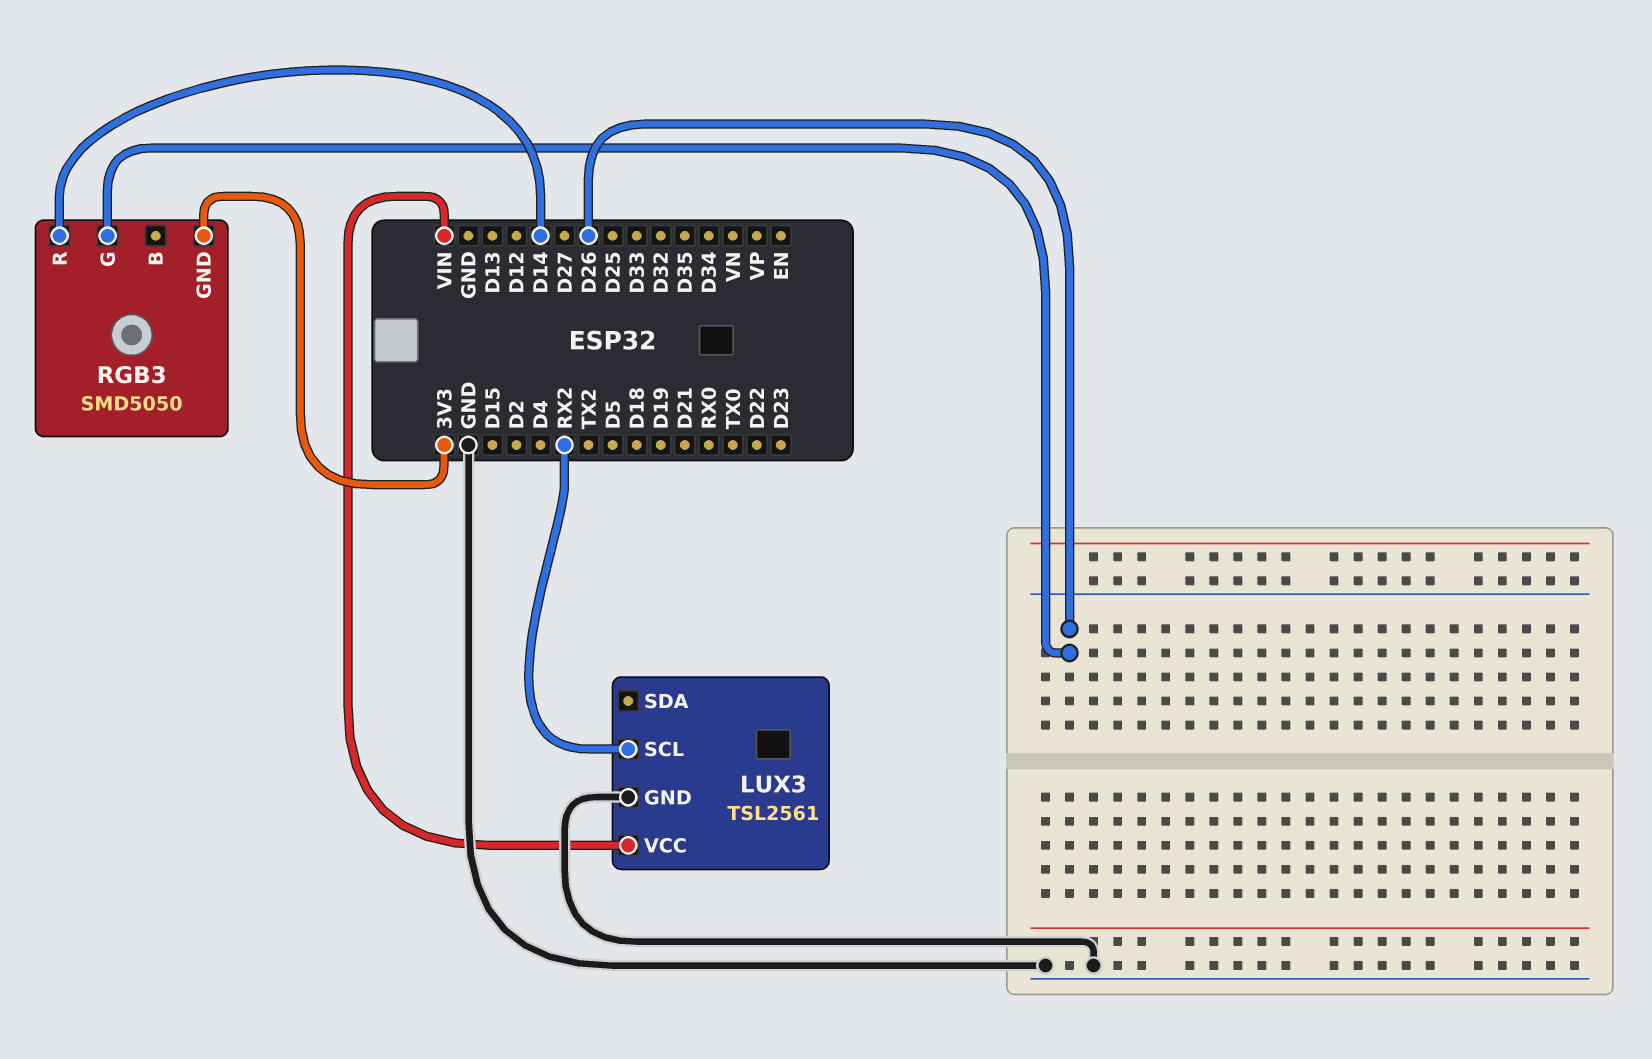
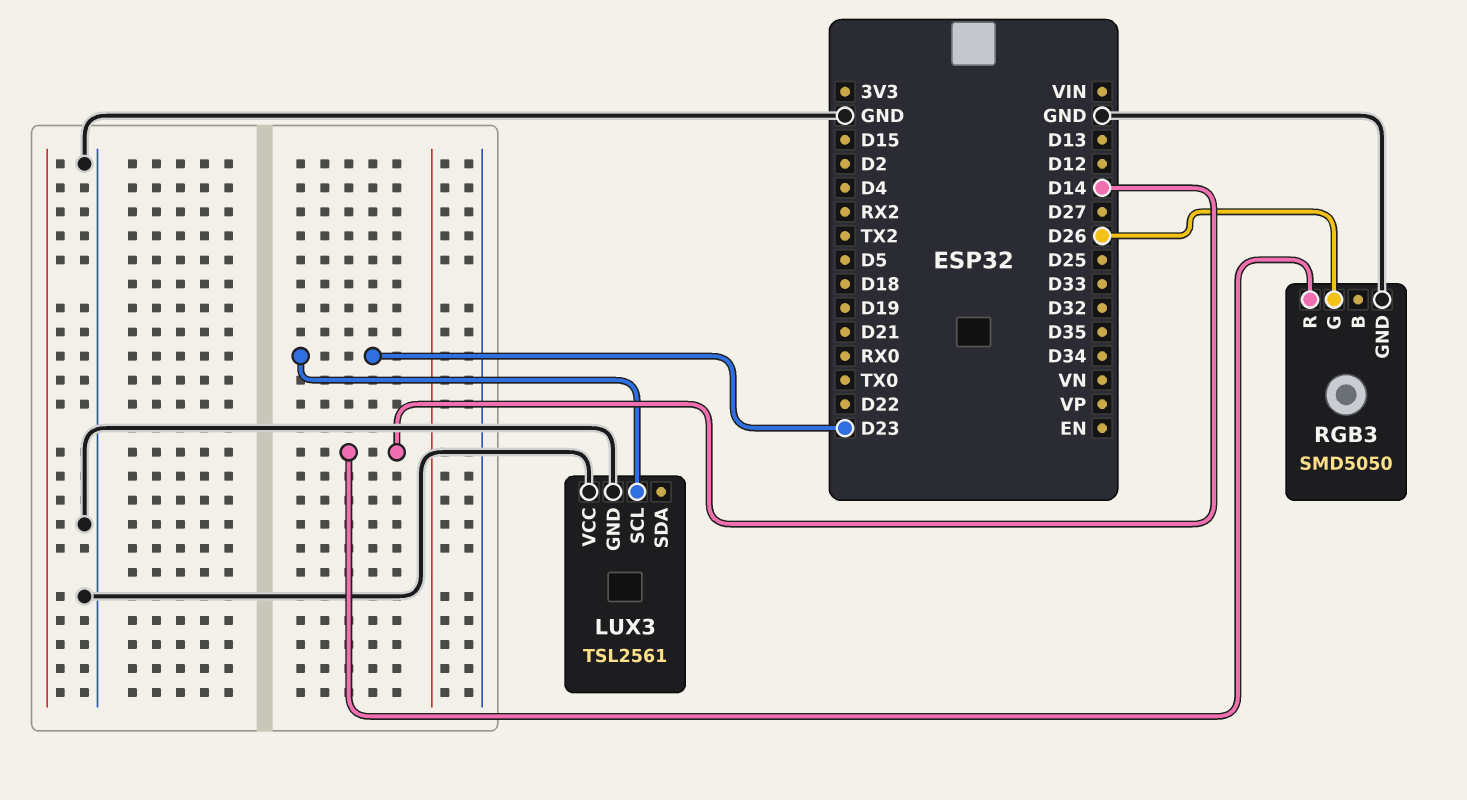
LUX3 pin SCL: RX2 -> D23
LUX3 pin VCC: VIN -> GND
RGB3 pin GND: 3V3 -> GND

